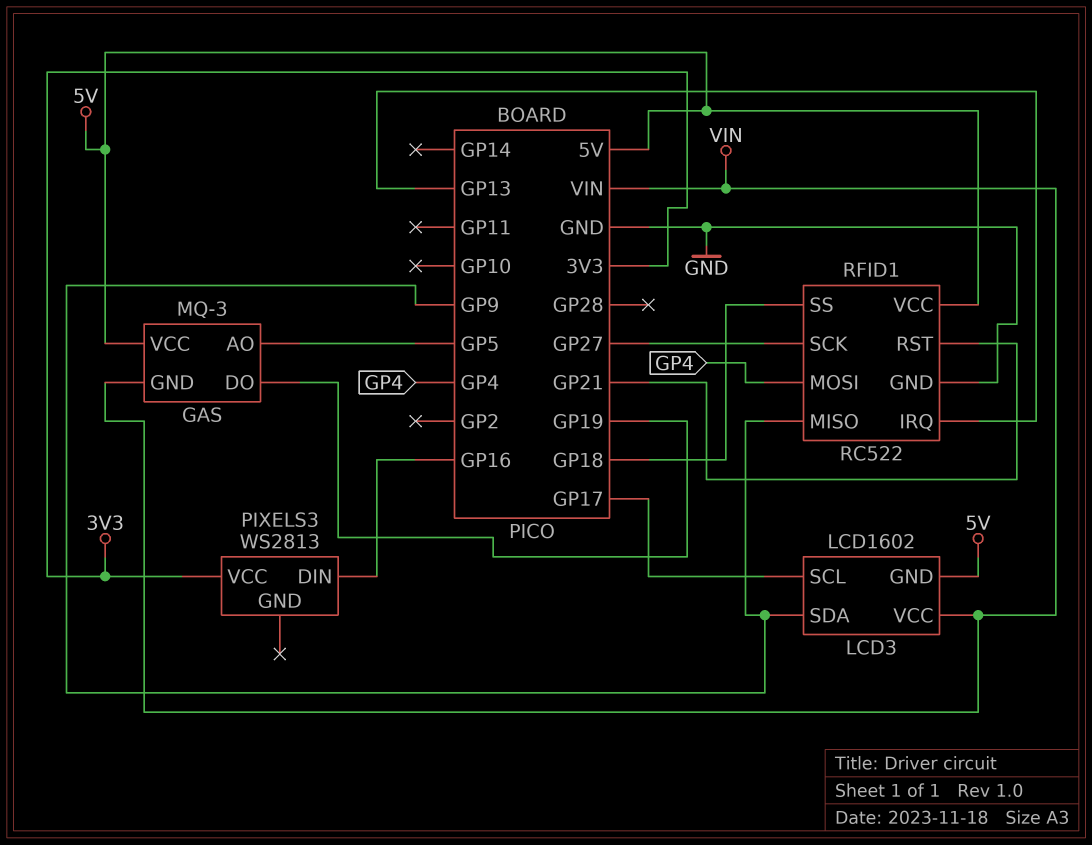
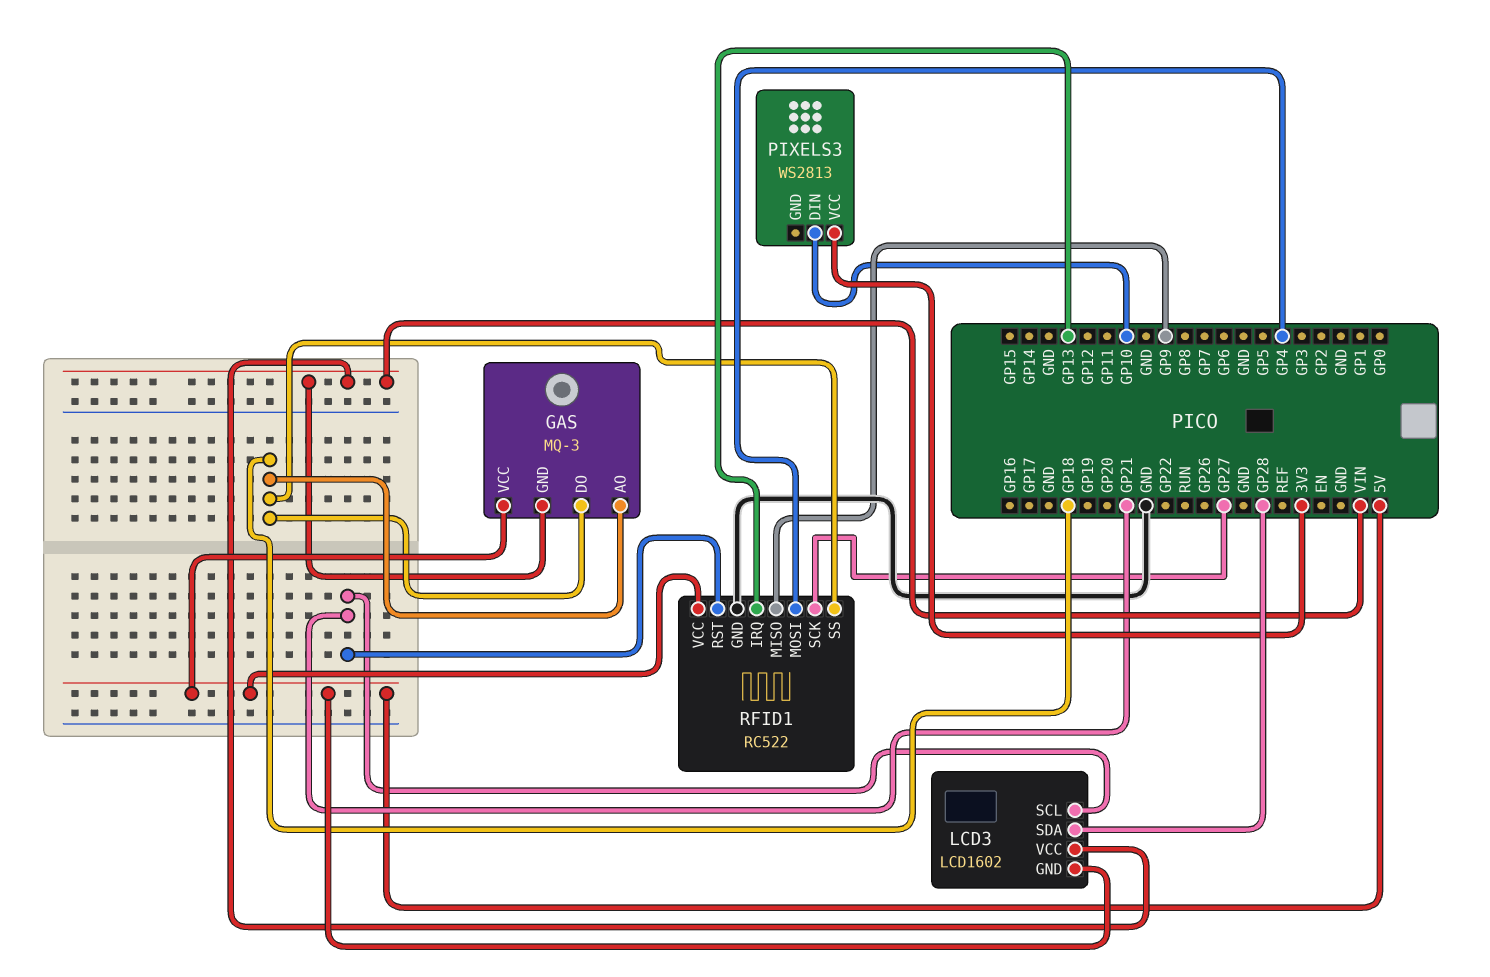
GAS pin AO: GP5 -> GP18
GAS pin DO: GP19 -> GP18
LCD3 pin SCL: GP17 -> GP21
LCD3 pin SDA: GP9 -> GP28
PIXELS3 pin DIN: GP16 -> GP10

